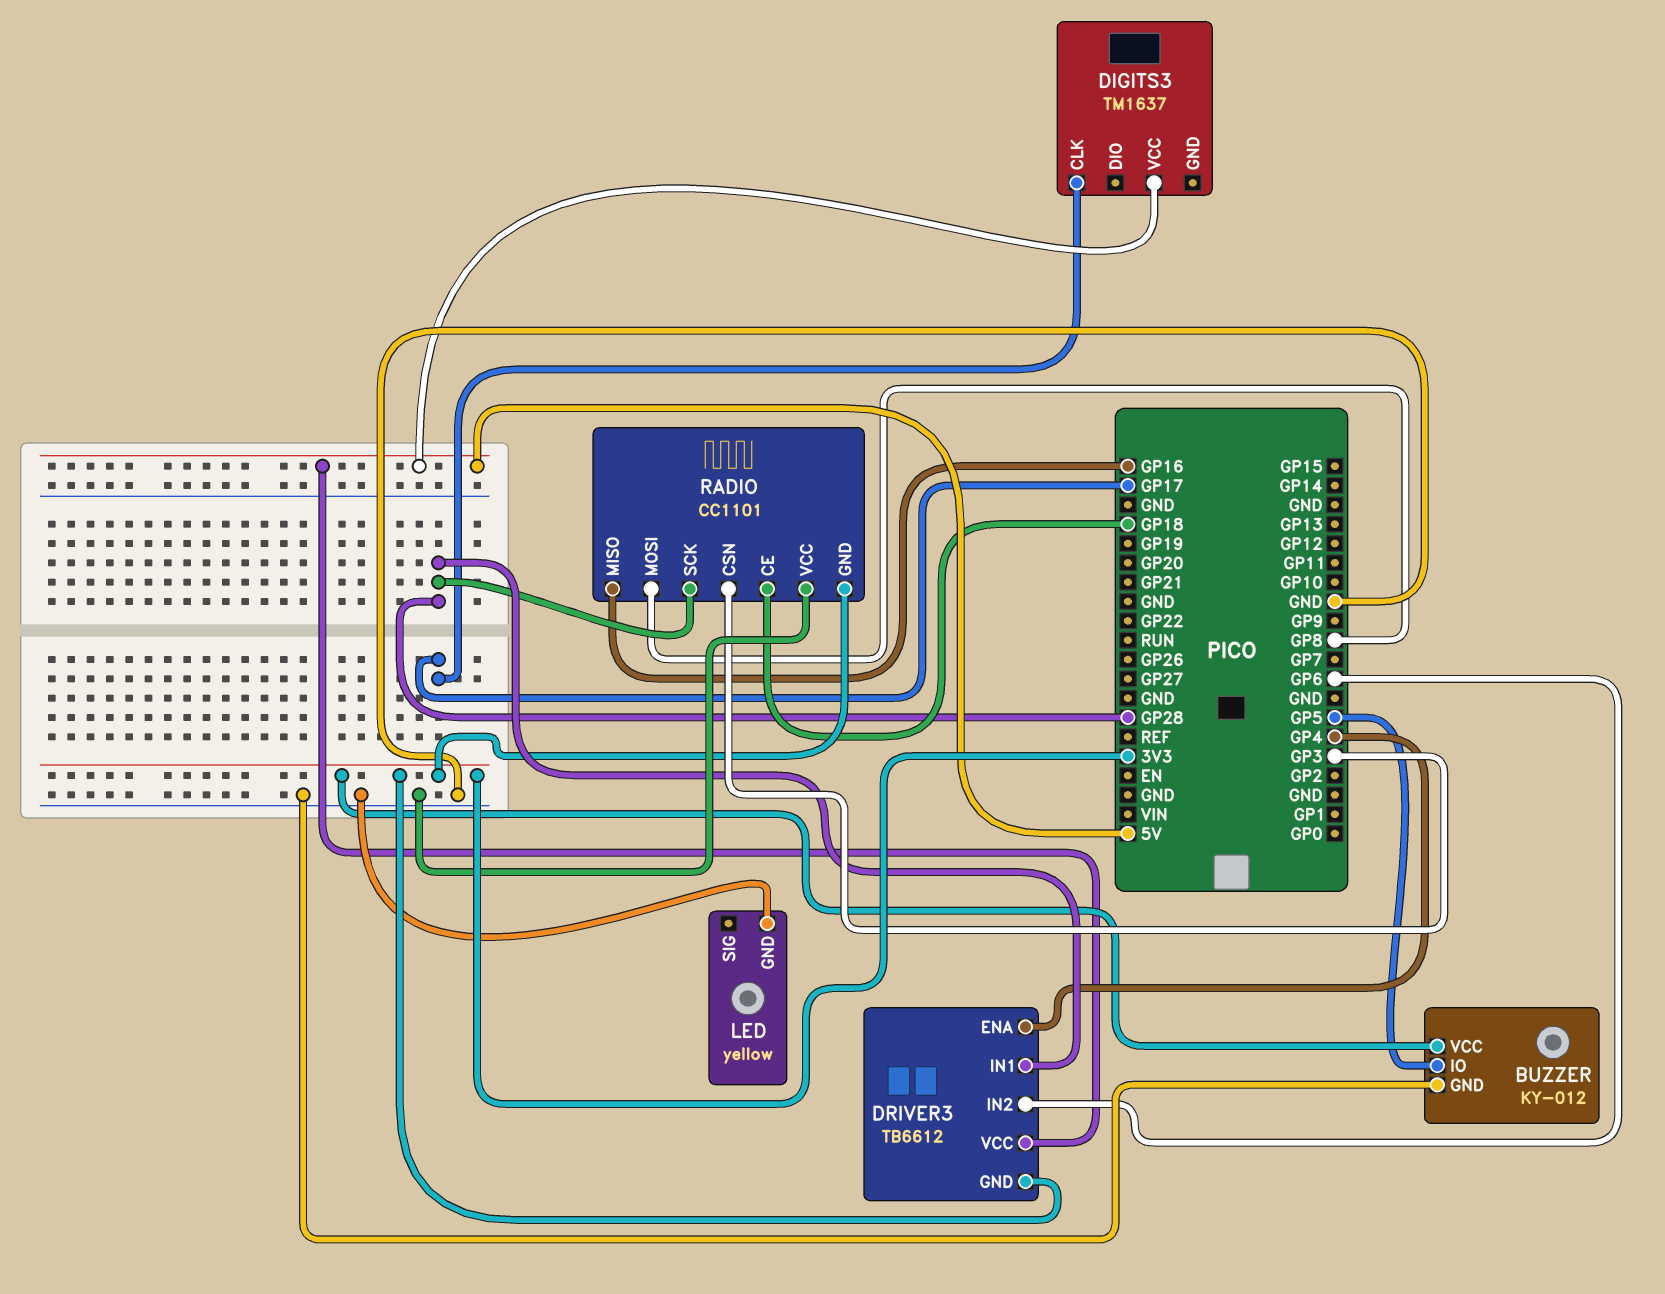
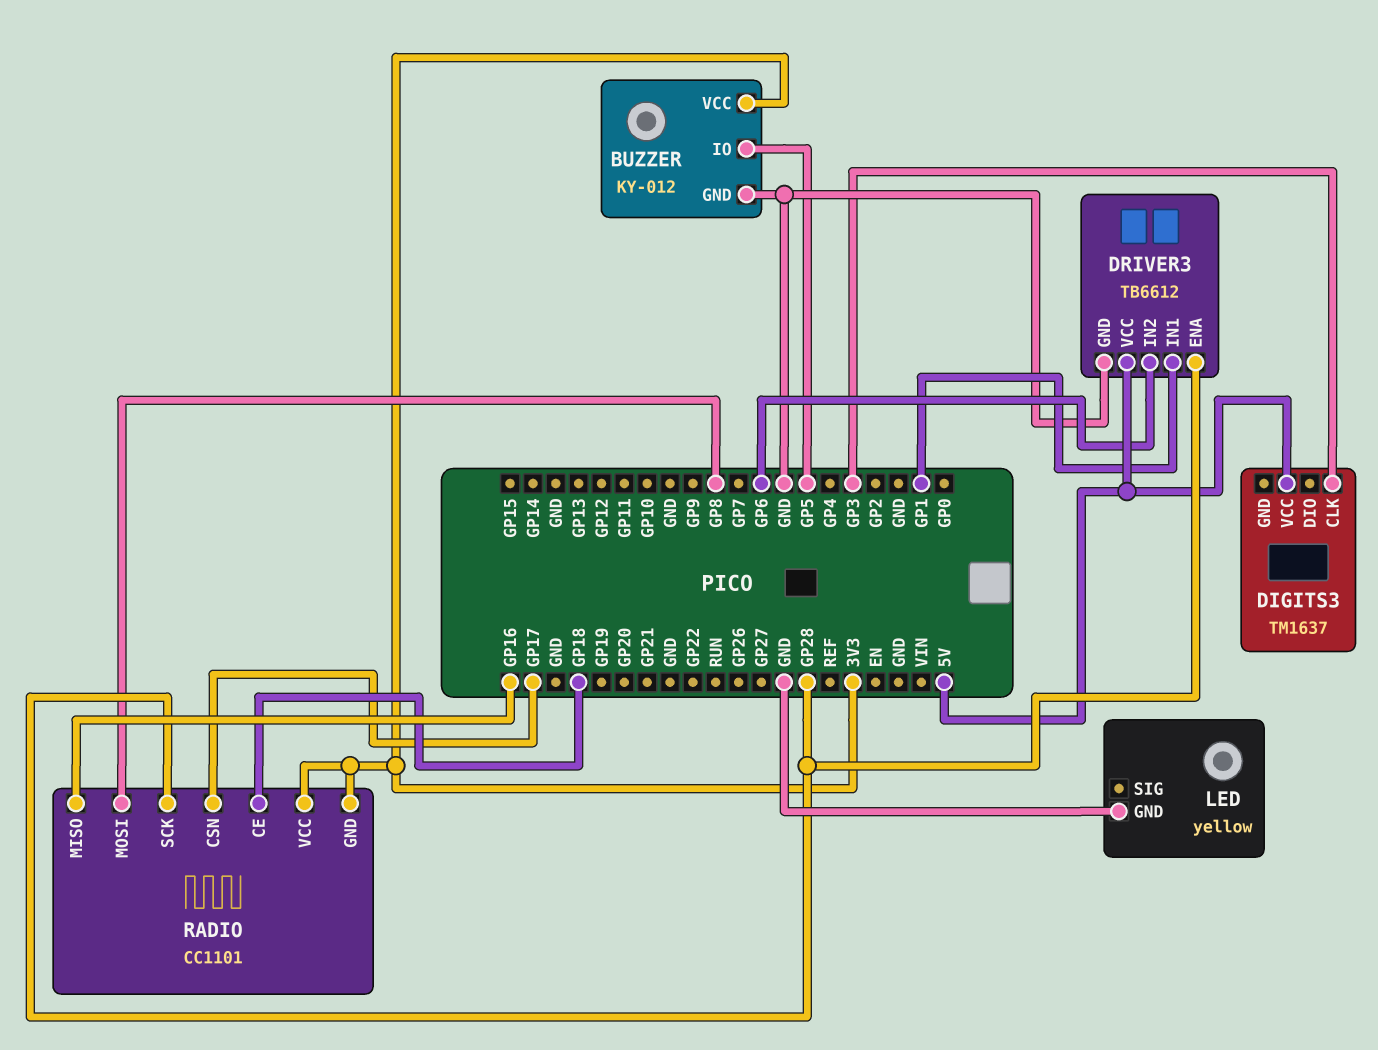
DIGITS3 pin CLK: GP17 -> GP3
DRIVER3 pin ENA: GP4 -> GP28
DRIVER3 pin GND: 3V3 -> GND
DRIVER3 pin IN1: GP28 -> GP1
RADIO pin CSN: GP3 -> GP17
RADIO pin VCC: GND -> 3V3

